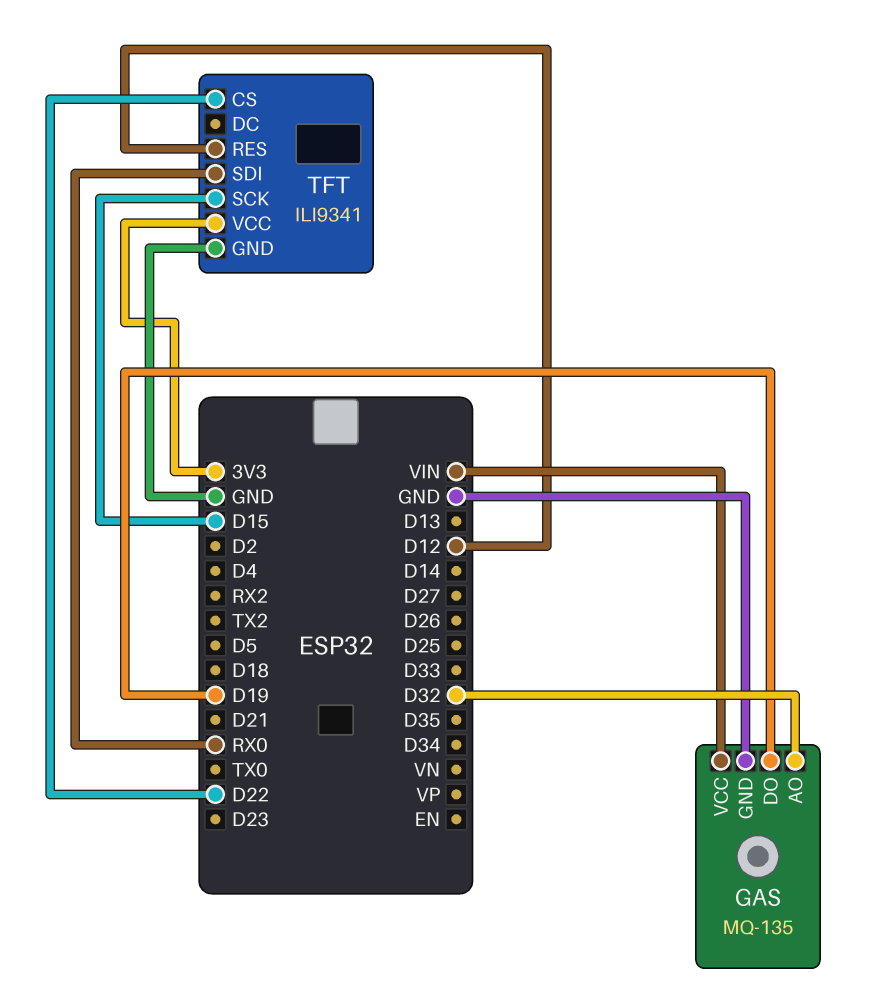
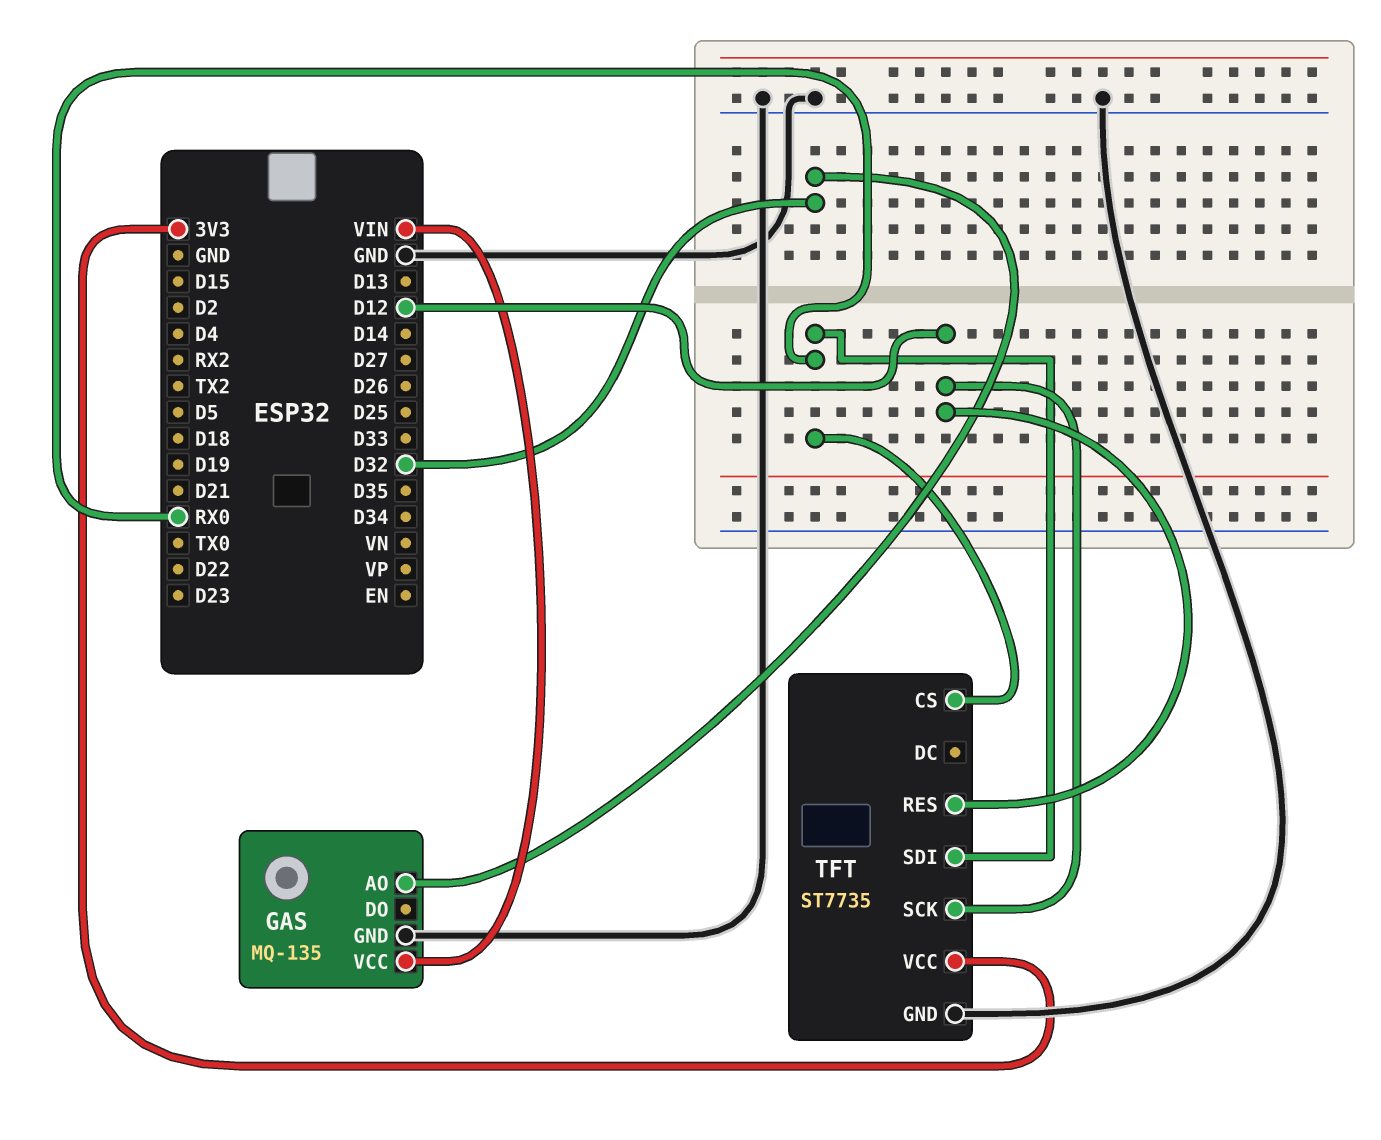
GAS pin DO: D19 -> none
TFT: ILI9341 -> ST7735
TFT pin CS: D22 -> RX0
TFT pin SCK: D15 -> D12

